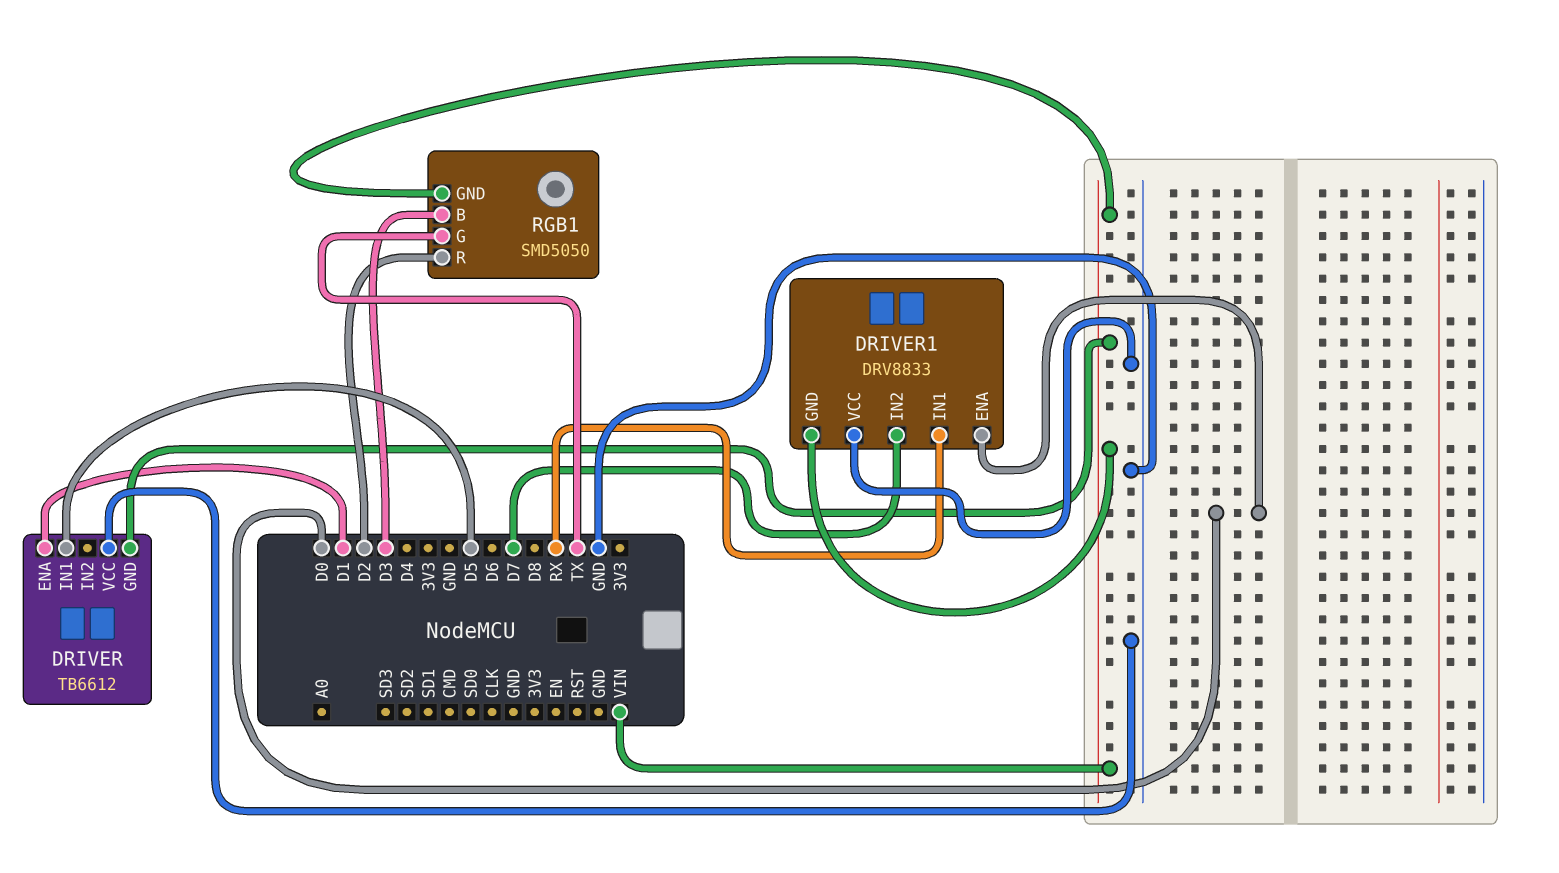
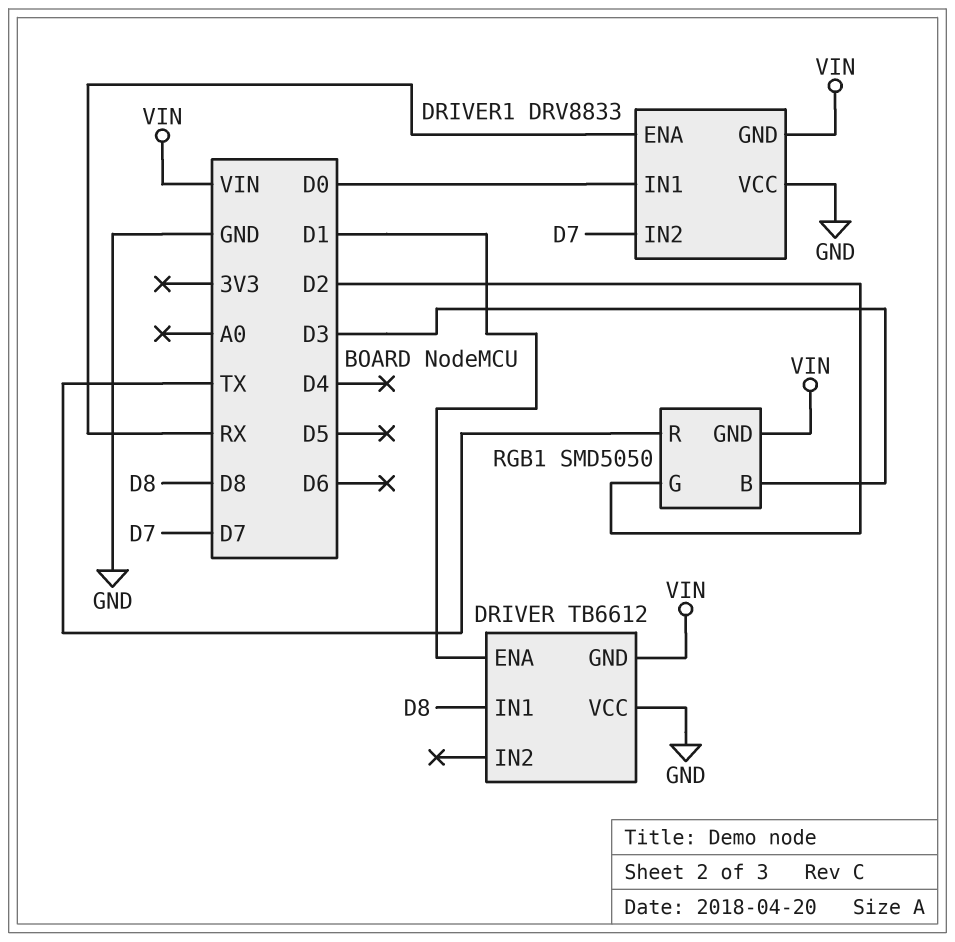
DRIVER pin IN1: D5 -> D8
DRIVER1 pin ENA: D0 -> RX
DRIVER1 pin IN1: RX -> D0
RGB1 pin G: TX -> D2
RGB1 pin R: D2 -> TX

